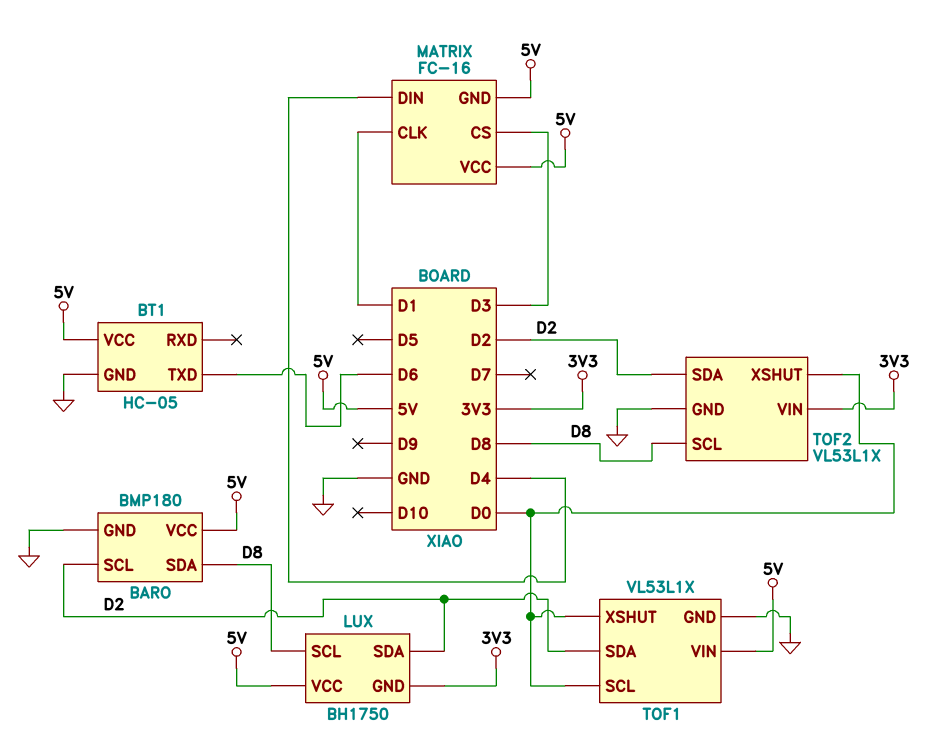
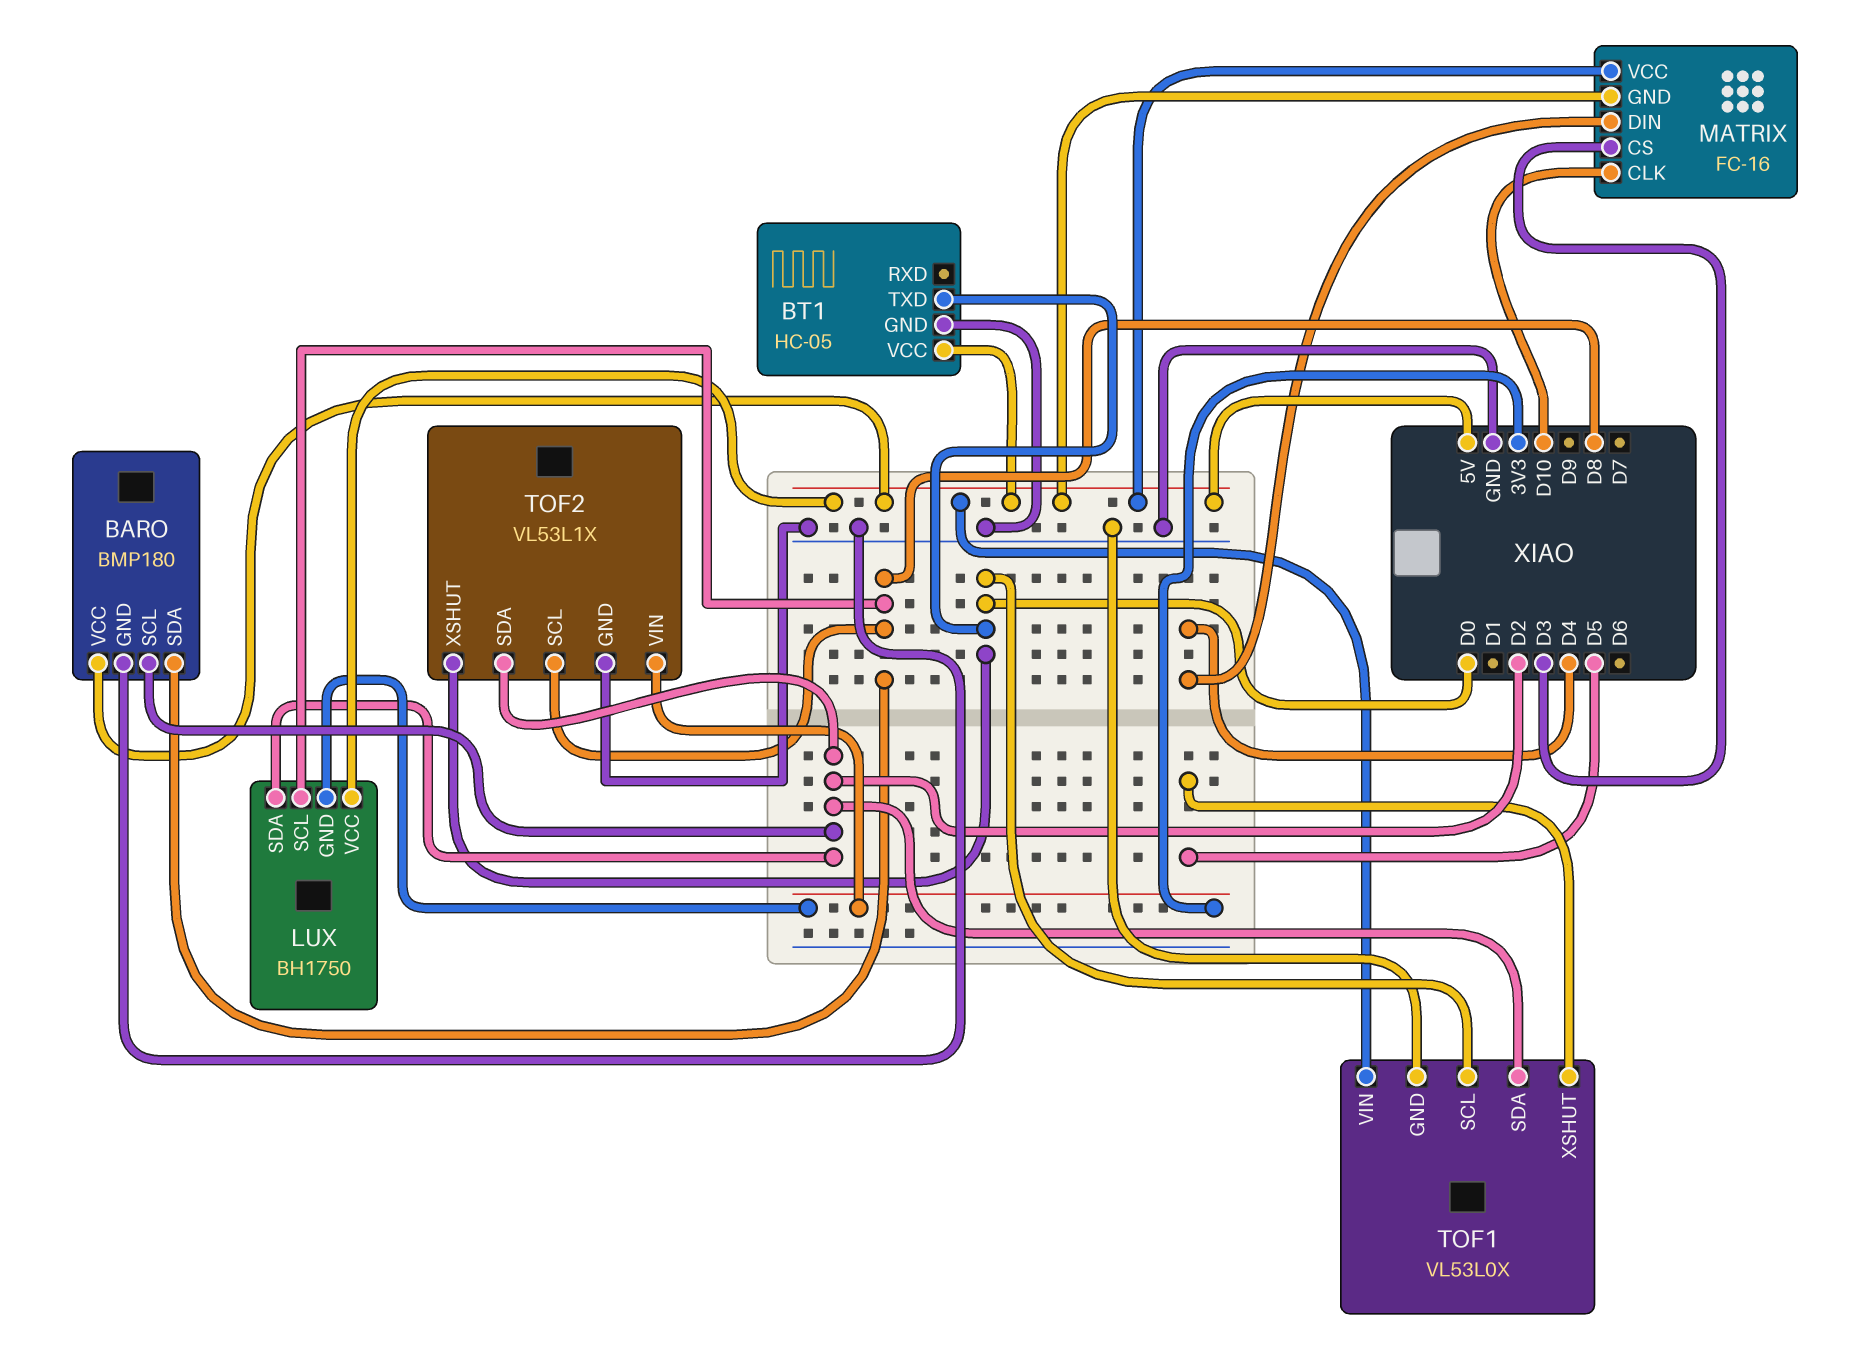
BT1 pin TXD: D6 -> D0
MATRIX pin CLK: D1 -> D10
TOF1: VL53L1X -> VL53L0X
TOF1 pin XSHUT: D0 -> D5

